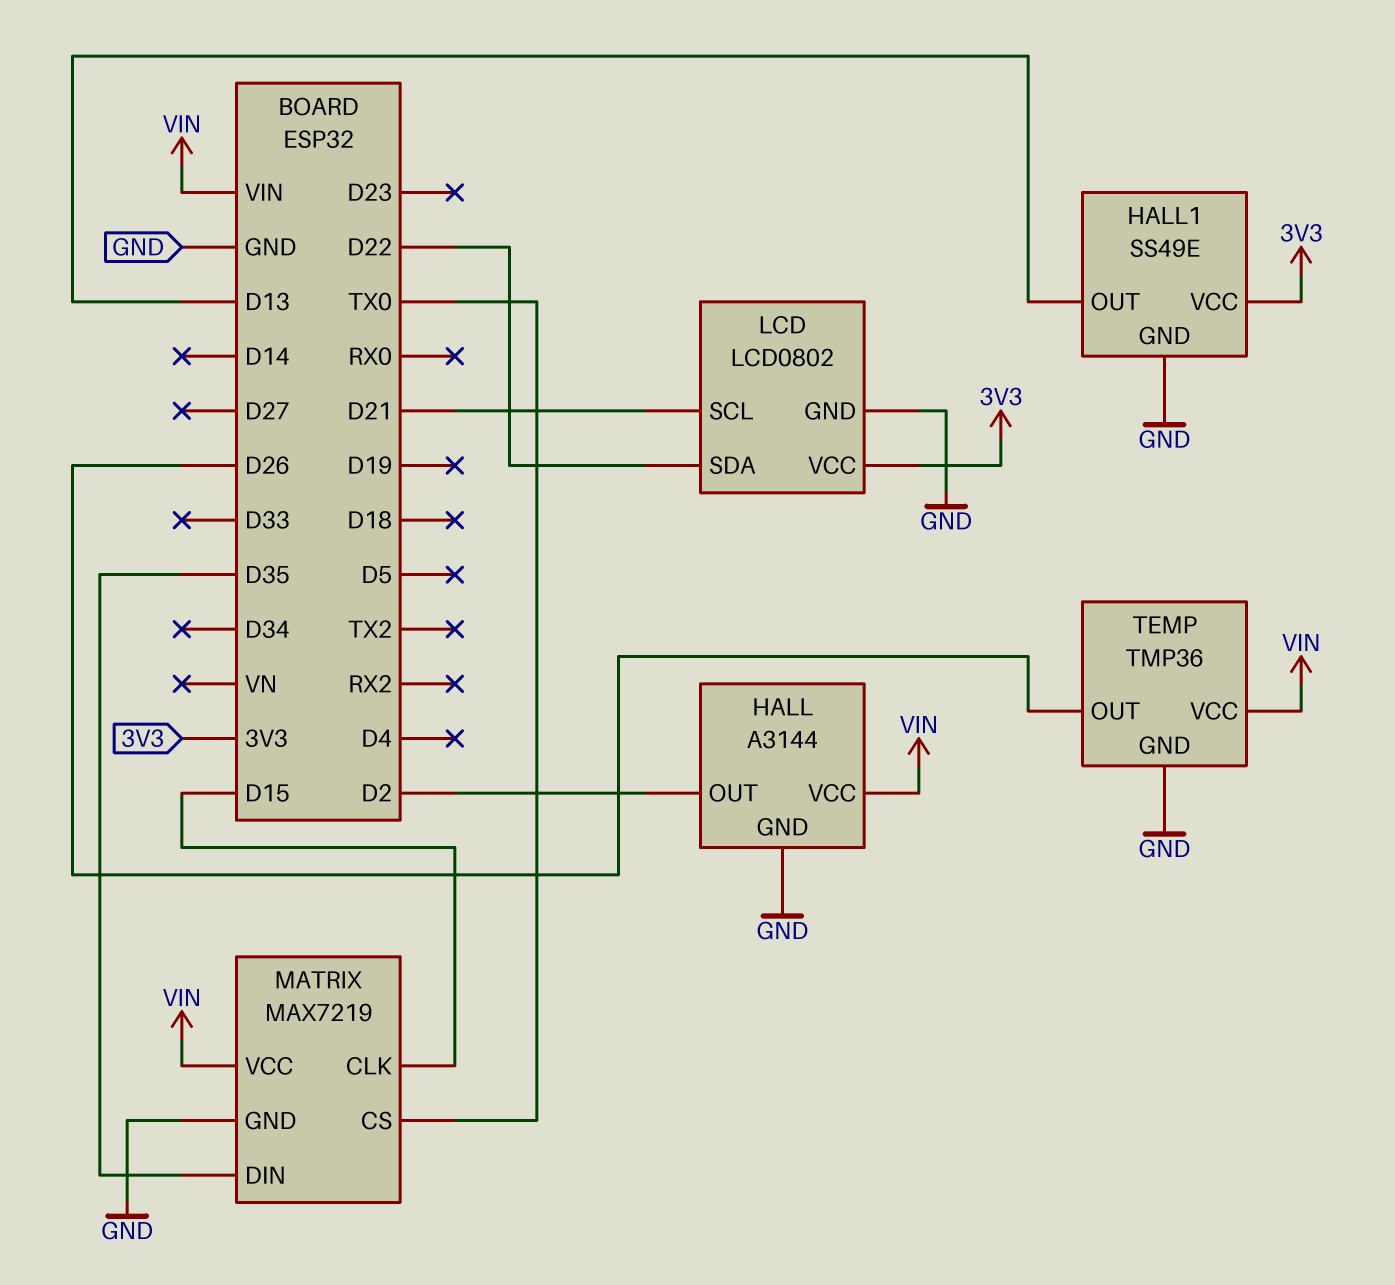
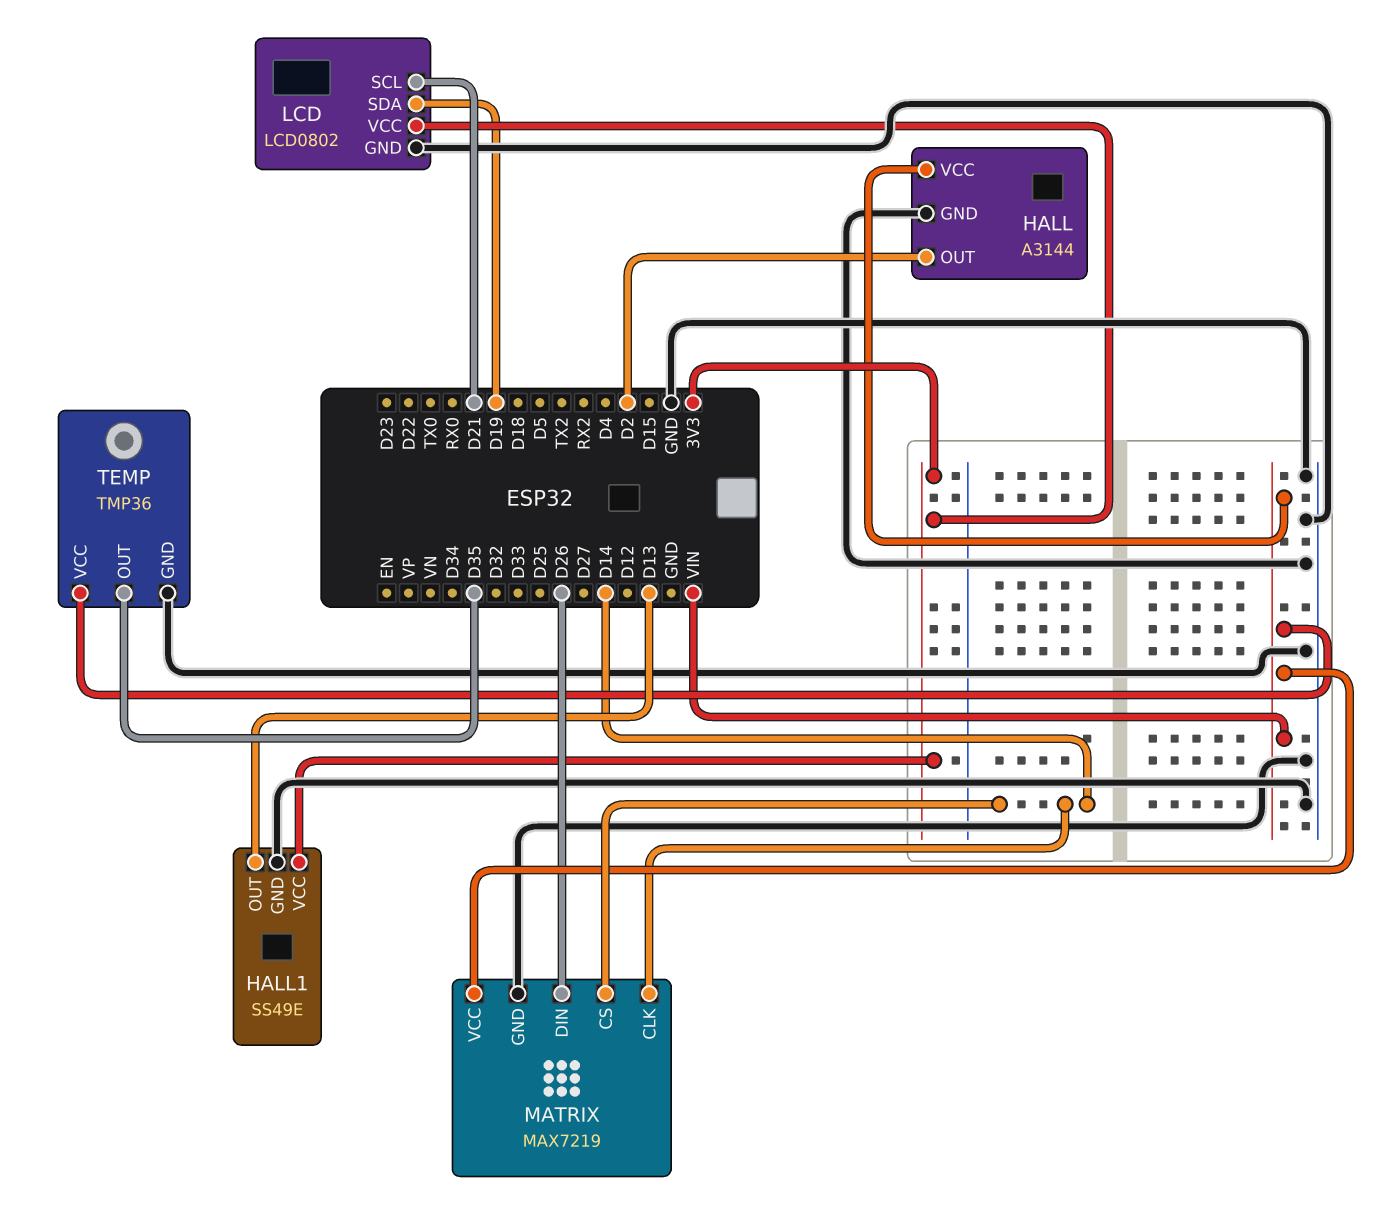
LCD pin SDA: D22 -> D19
MATRIX pin CLK: D15 -> D14
MATRIX pin CS: TX0 -> D14
MATRIX pin DIN: D35 -> D26
TEMP pin OUT: D26 -> D35

